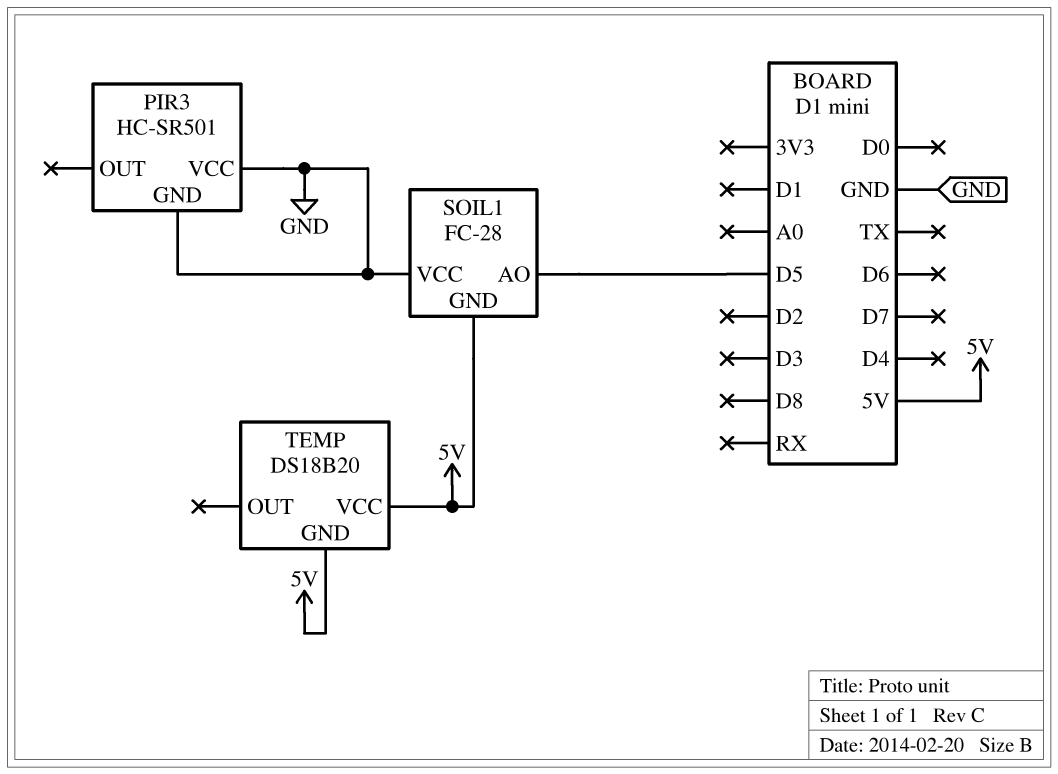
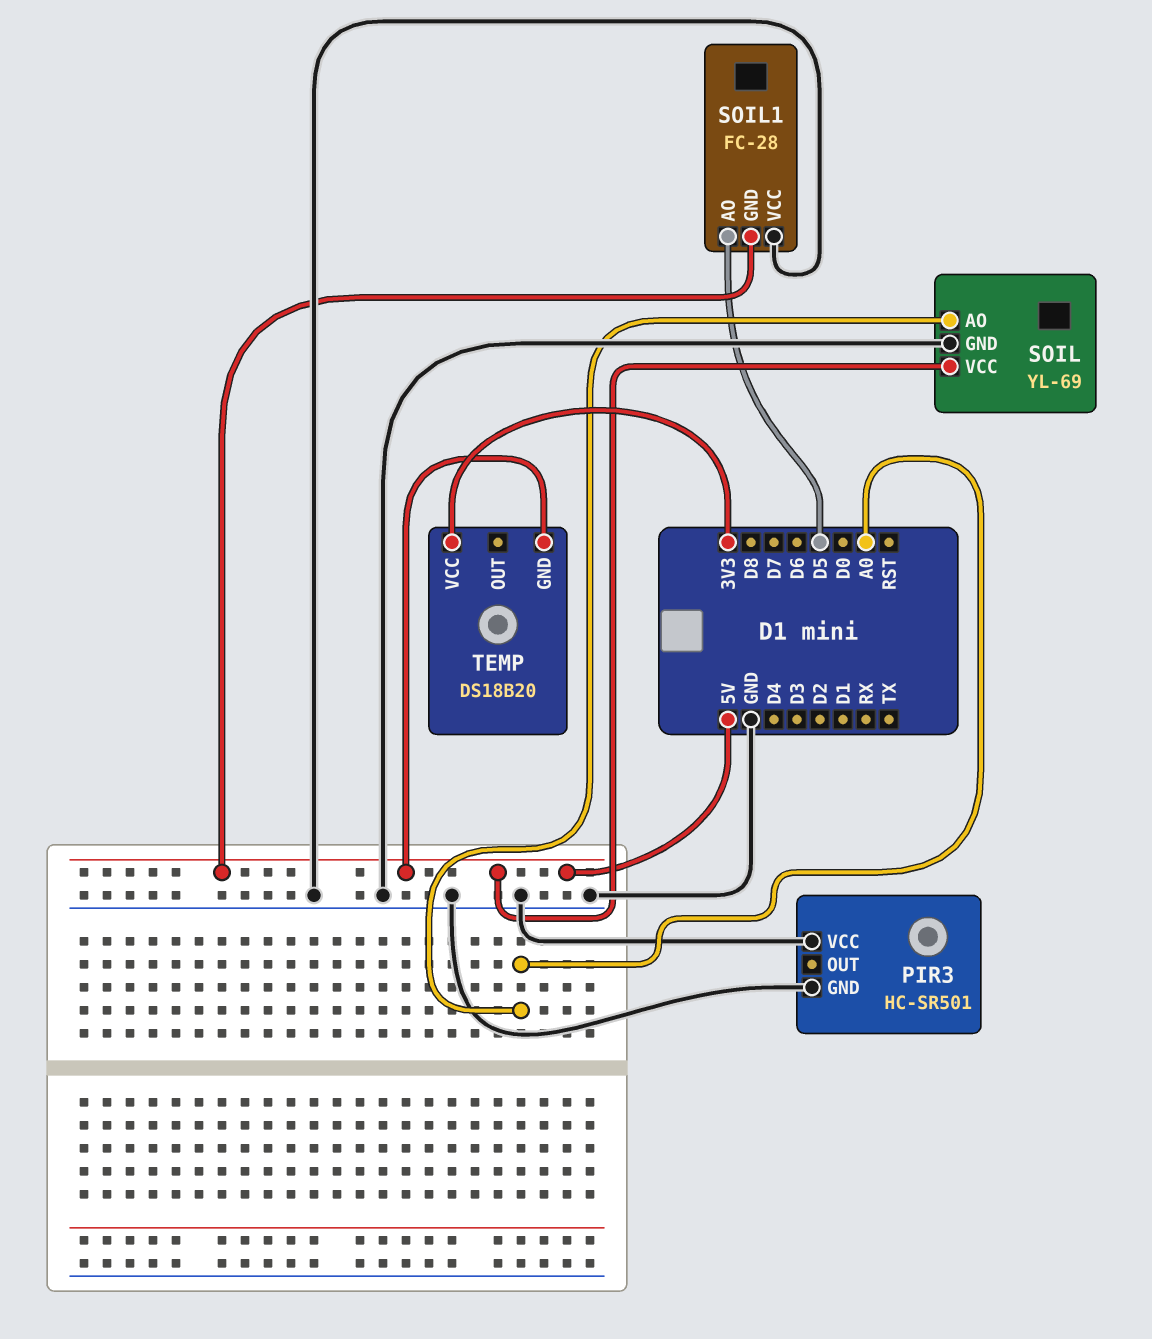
SOIL: none -> YL-69
SOIL pin AO: none -> A0
SOIL pin GND: none -> GND
SOIL pin VCC: none -> 5V
TEMP pin VCC: 5V -> 3V3

